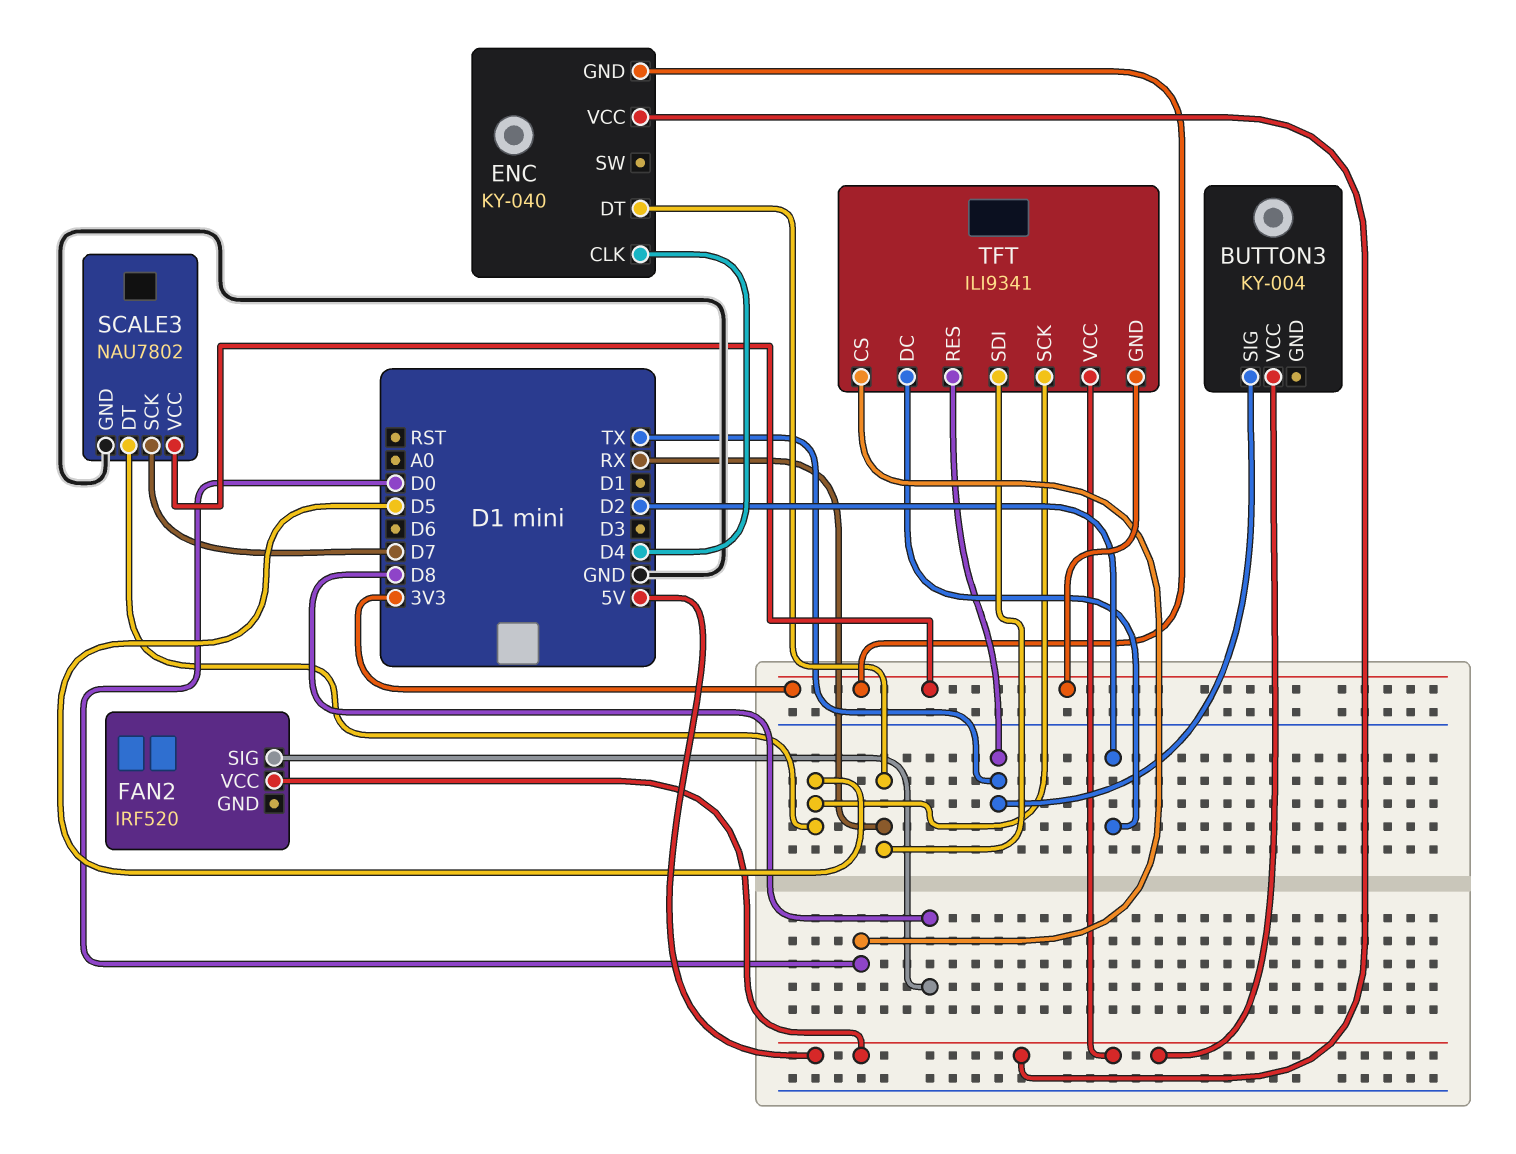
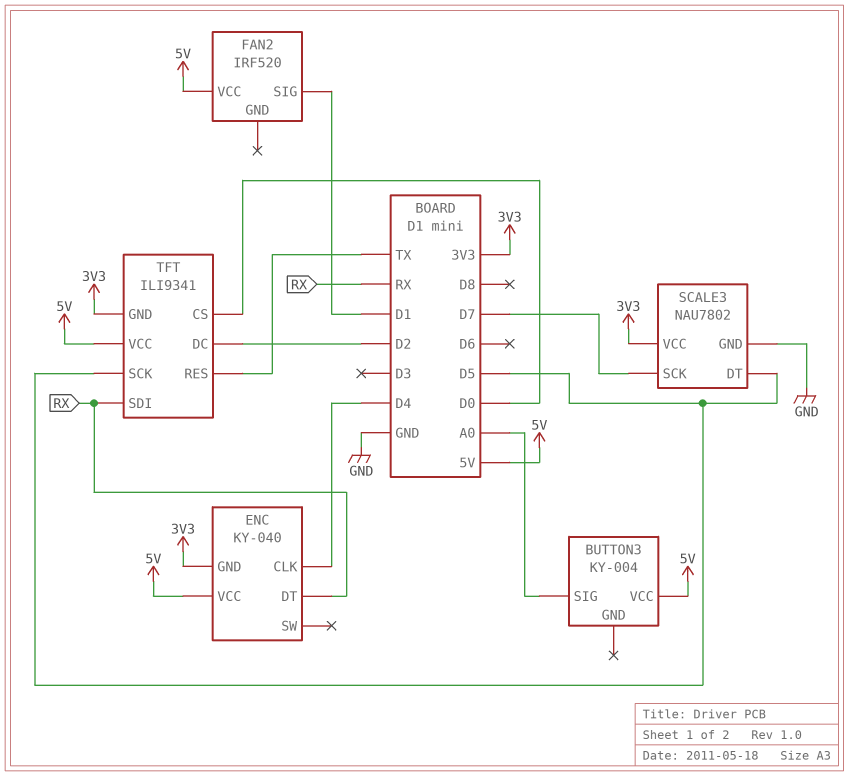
BUTTON3 pin SIG: TX -> A0
FAN2 pin SIG: D8 -> D1

